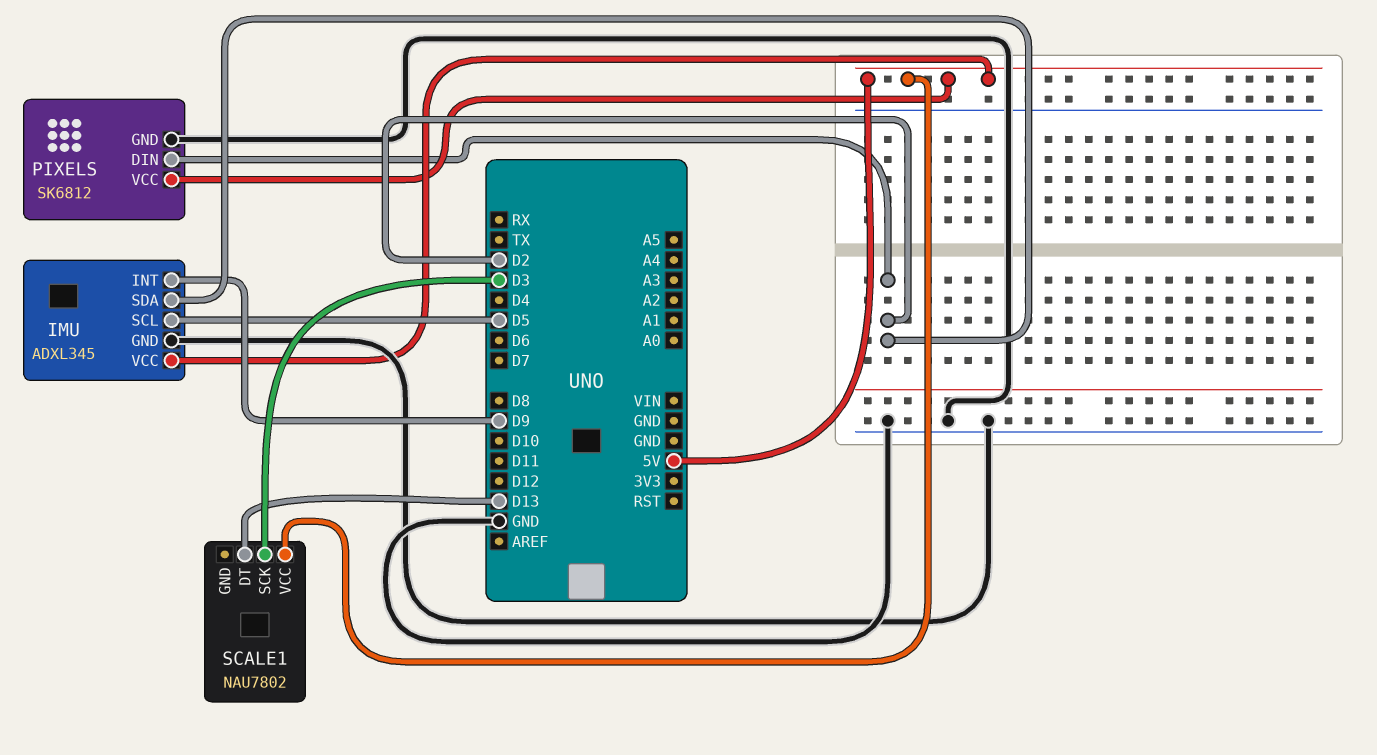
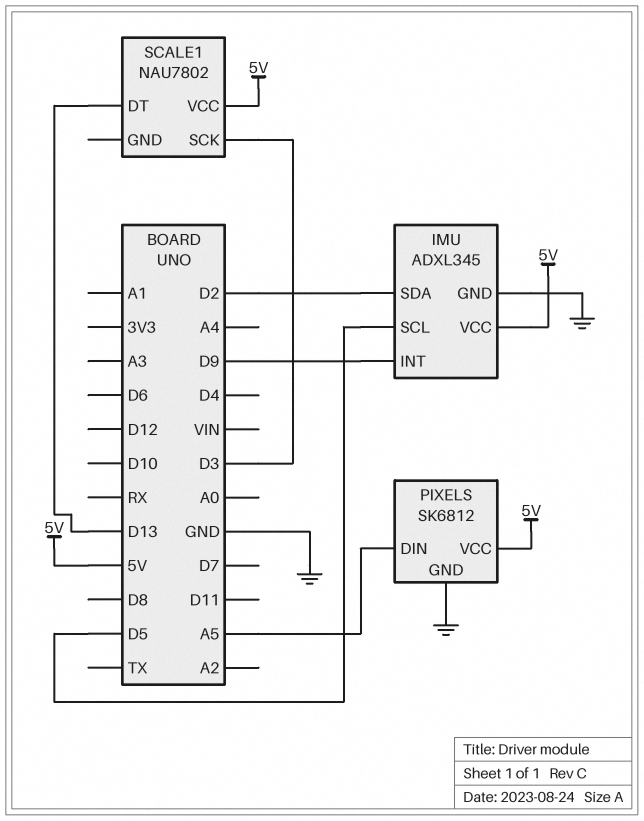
PIXELS pin DIN: D2 -> A5

